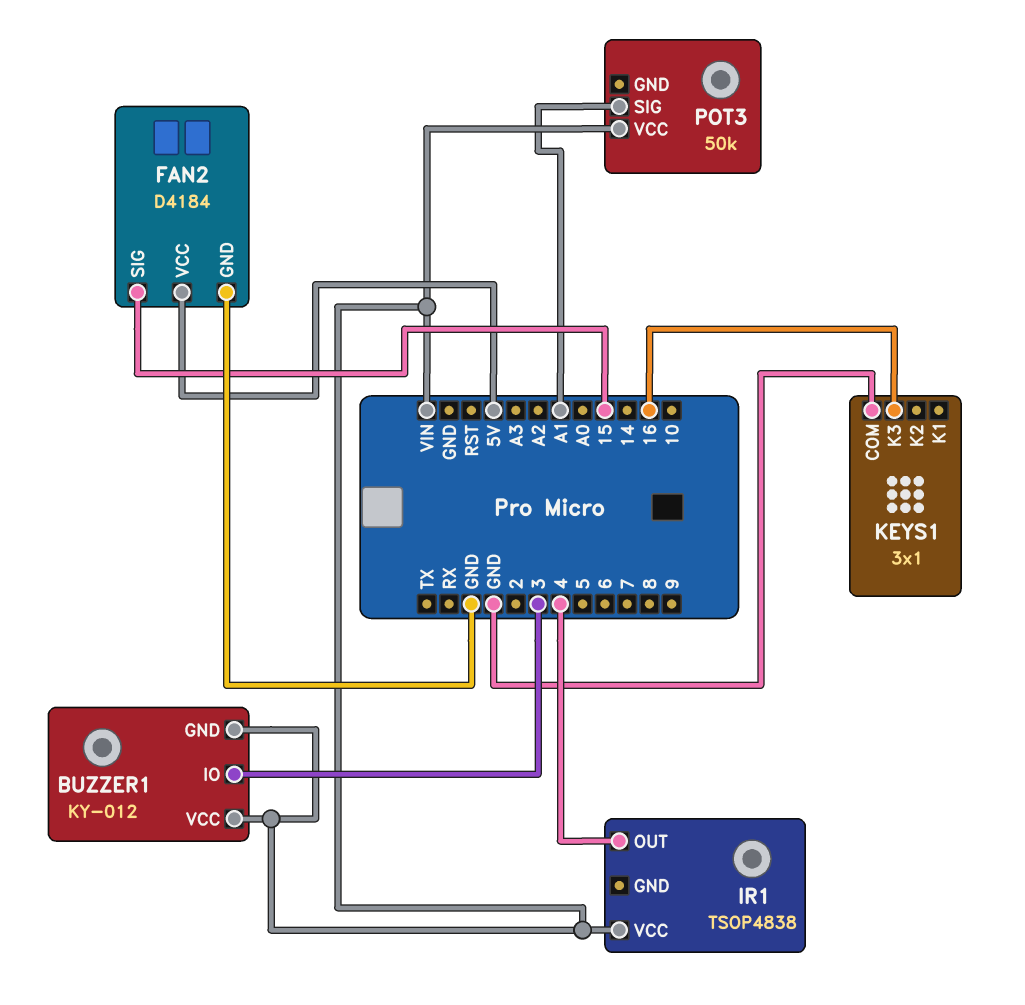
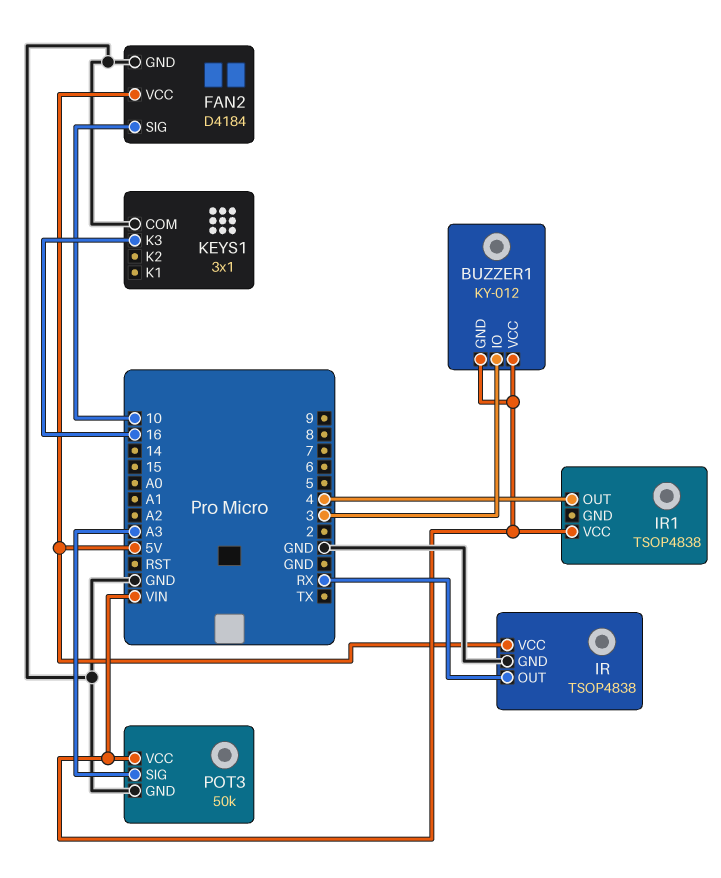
FAN2 pin SIG: 15 -> 10
IR: none -> TSOP4838
IR pin GND: none -> GND
IR pin OUT: none -> RX
IR pin VCC: none -> 5V
POT3 pin GND: none -> GND
POT3 pin SIG: A1 -> A3

